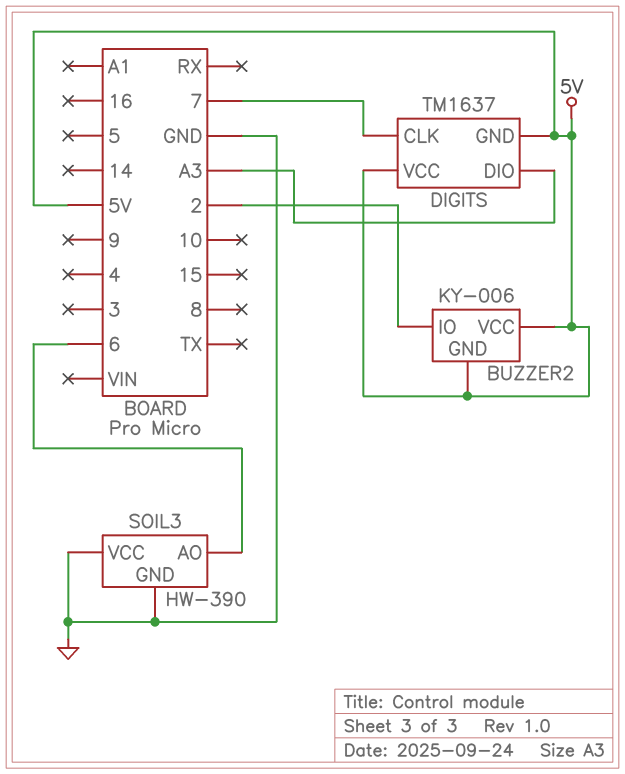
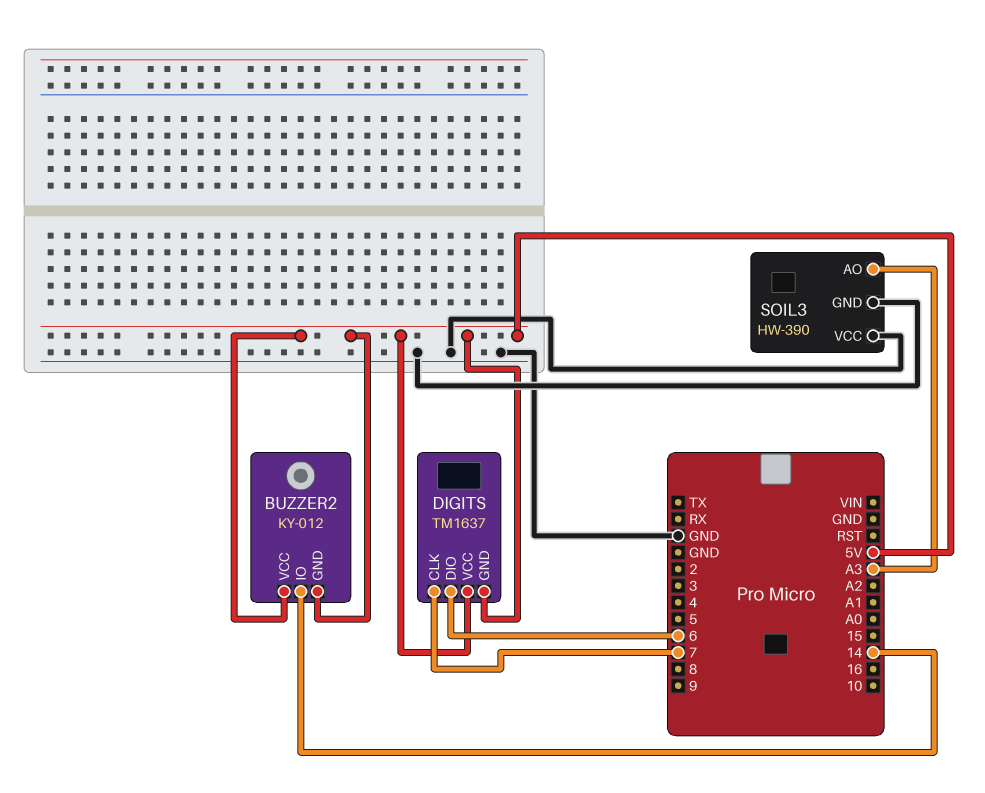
BUZZER2: KY-006 -> KY-012
BUZZER2 pin IO: 2 -> 14
DIGITS pin DIO: A3 -> 6
SOIL3 pin AO: 6 -> A3

